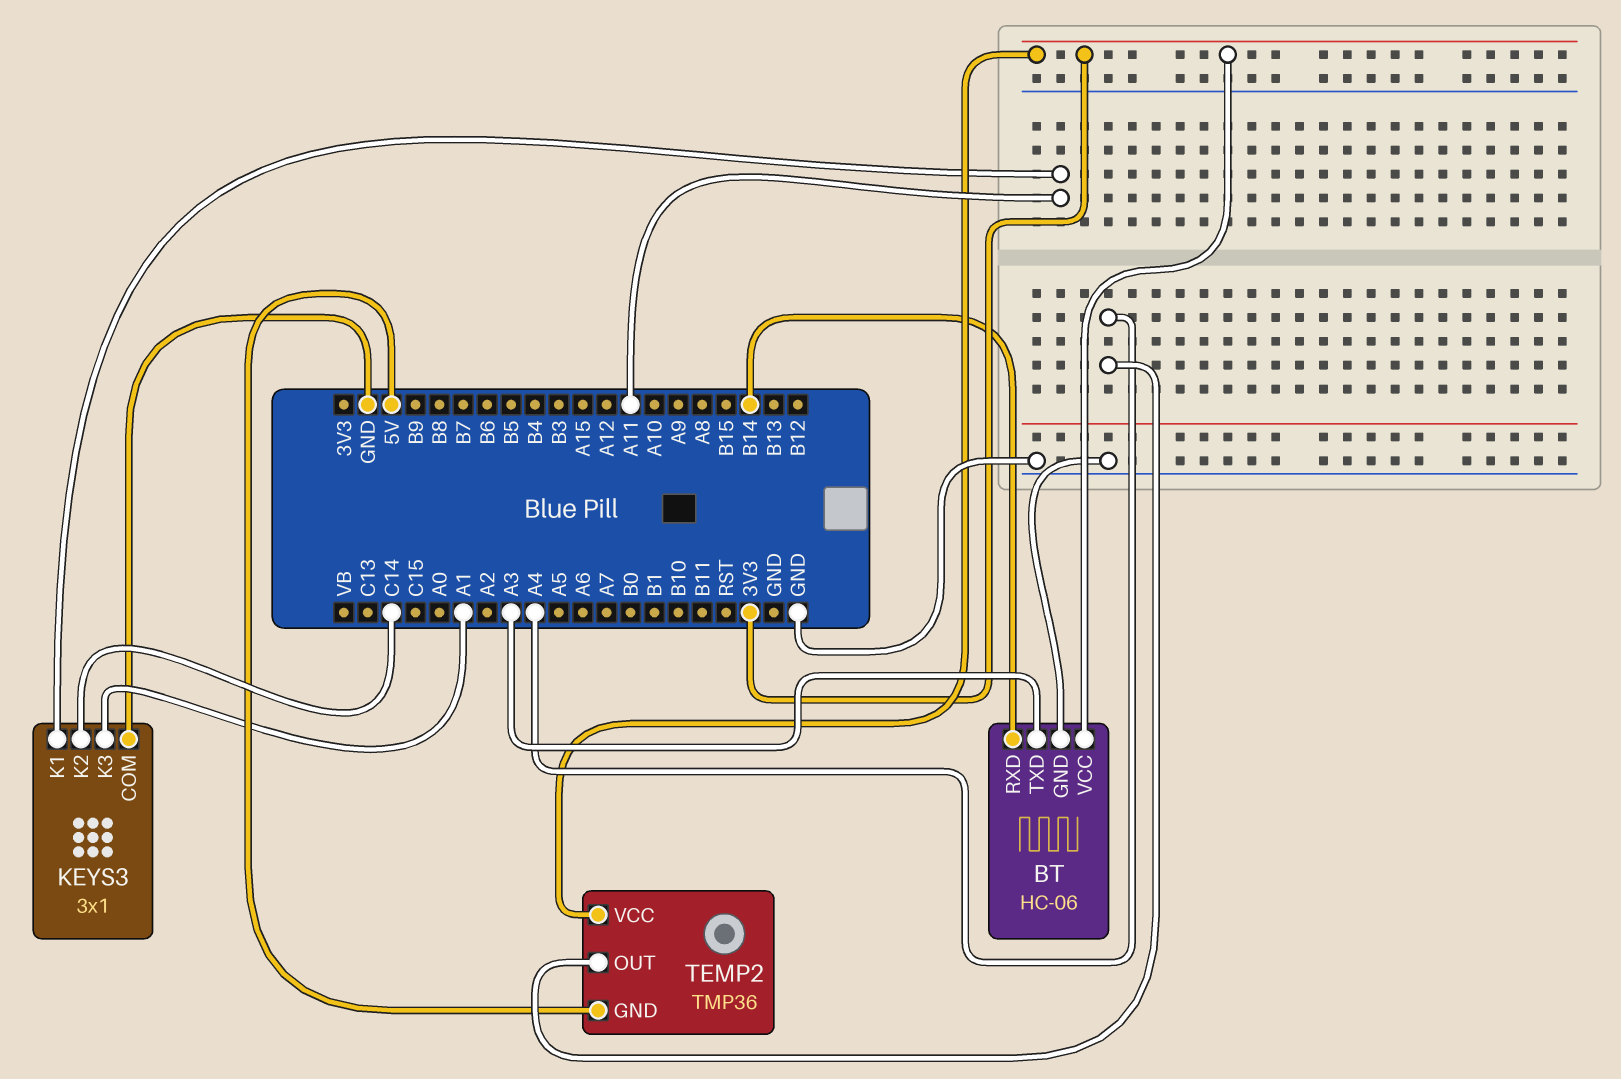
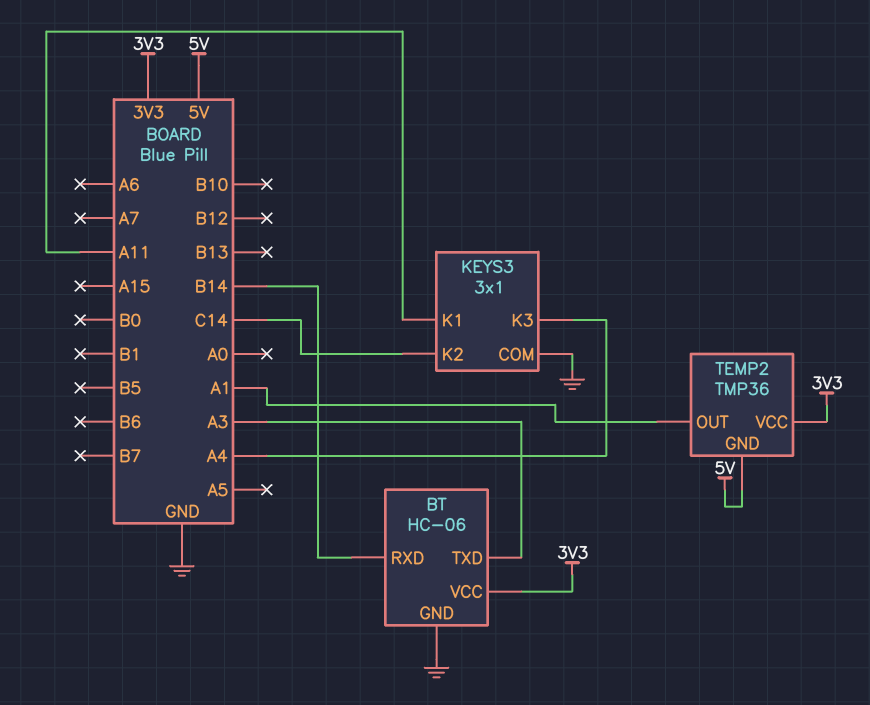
KEYS3 pin K3: A1 -> A4
TEMP2 pin OUT: A4 -> A1

